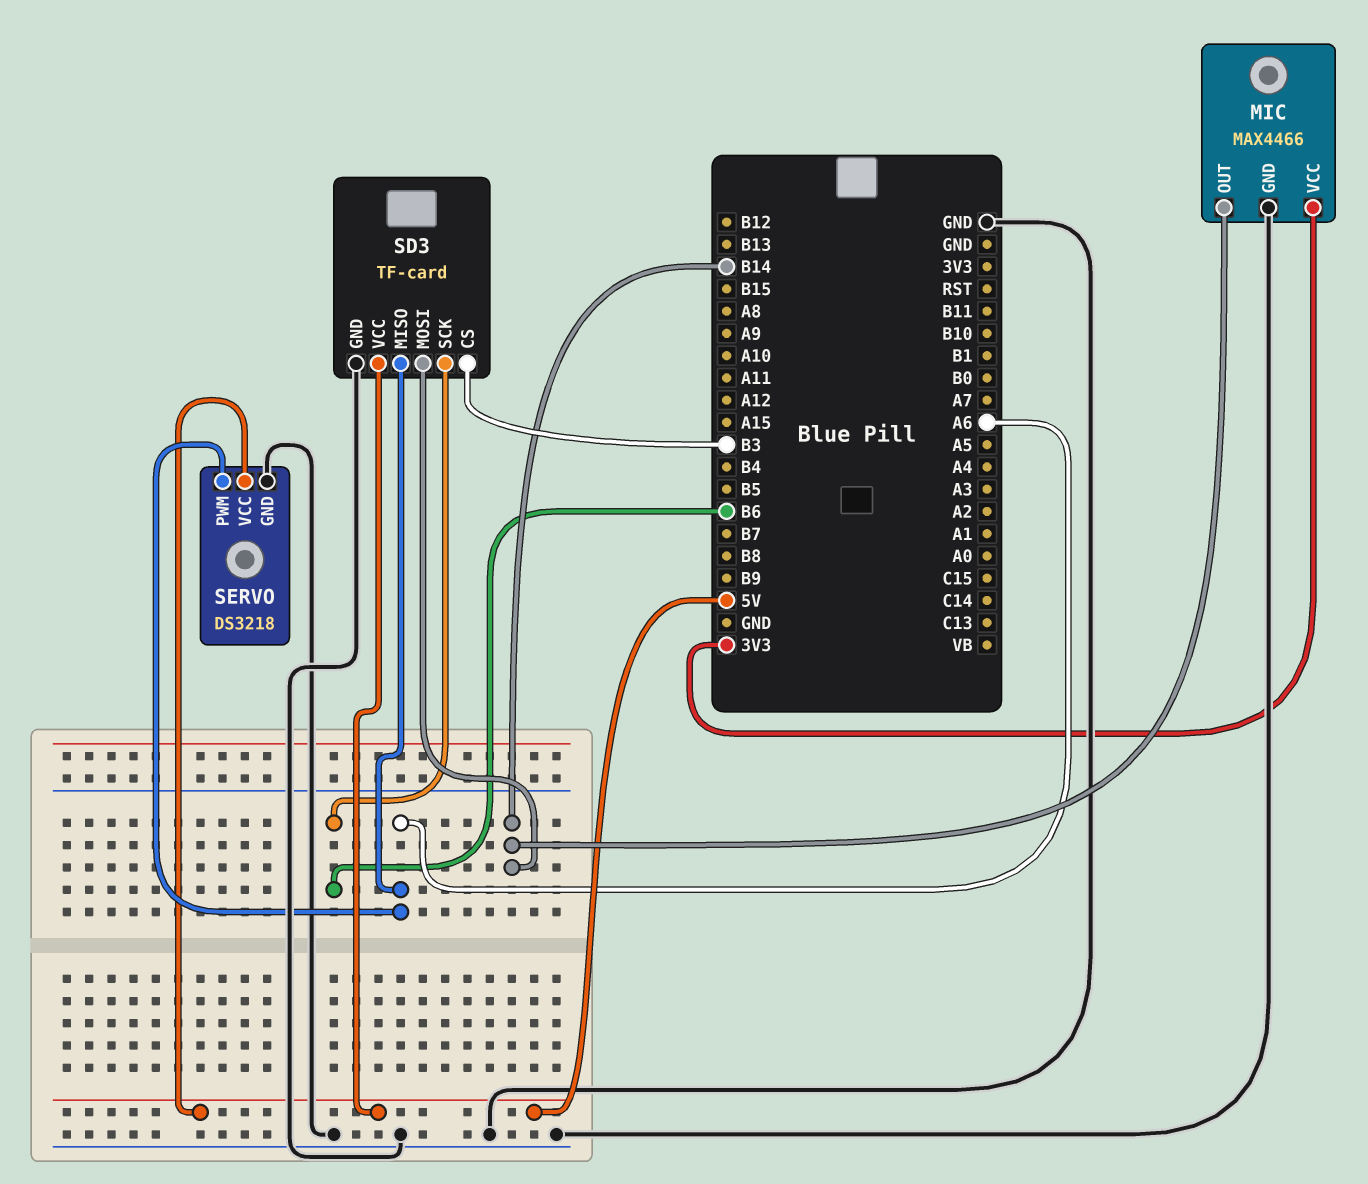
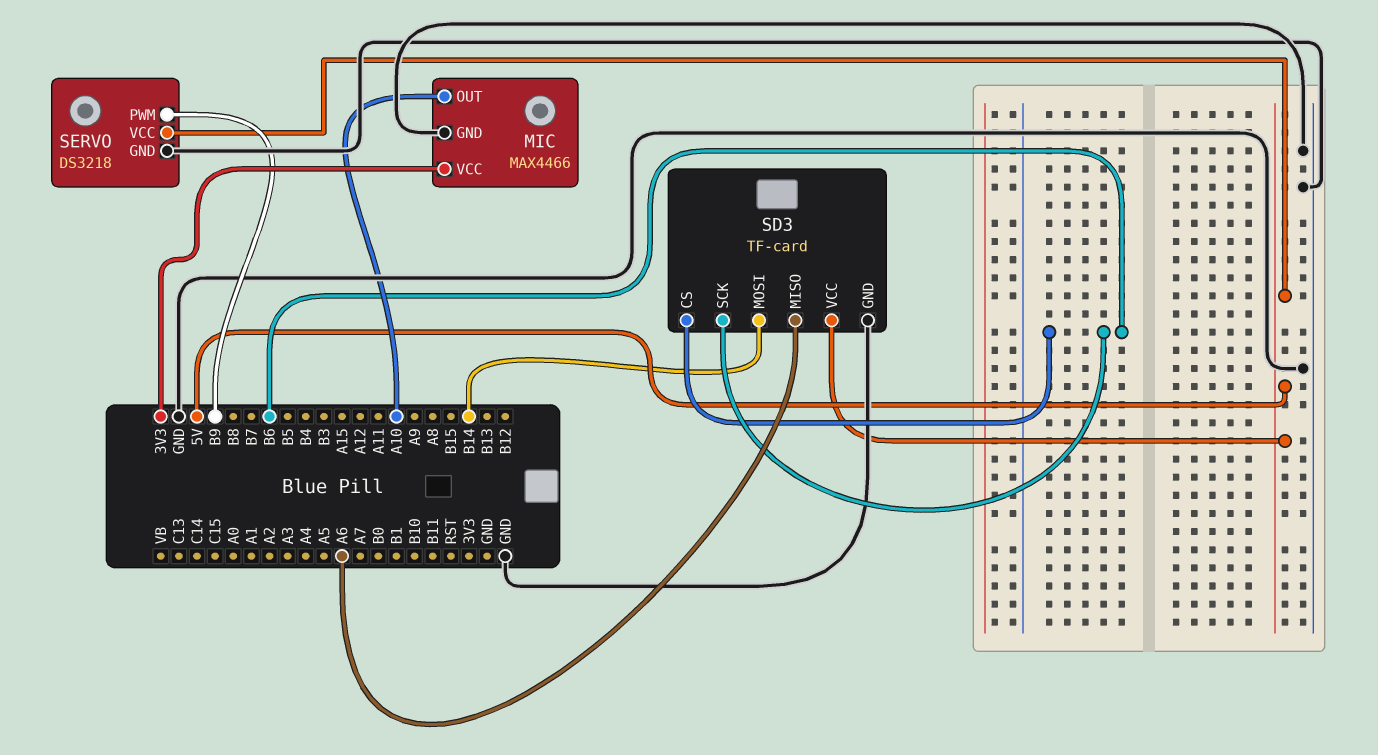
MIC pin OUT: B14 -> A10
SD3 pin CS: B3 -> B6
SERVO pin PWM: A6 -> B9

